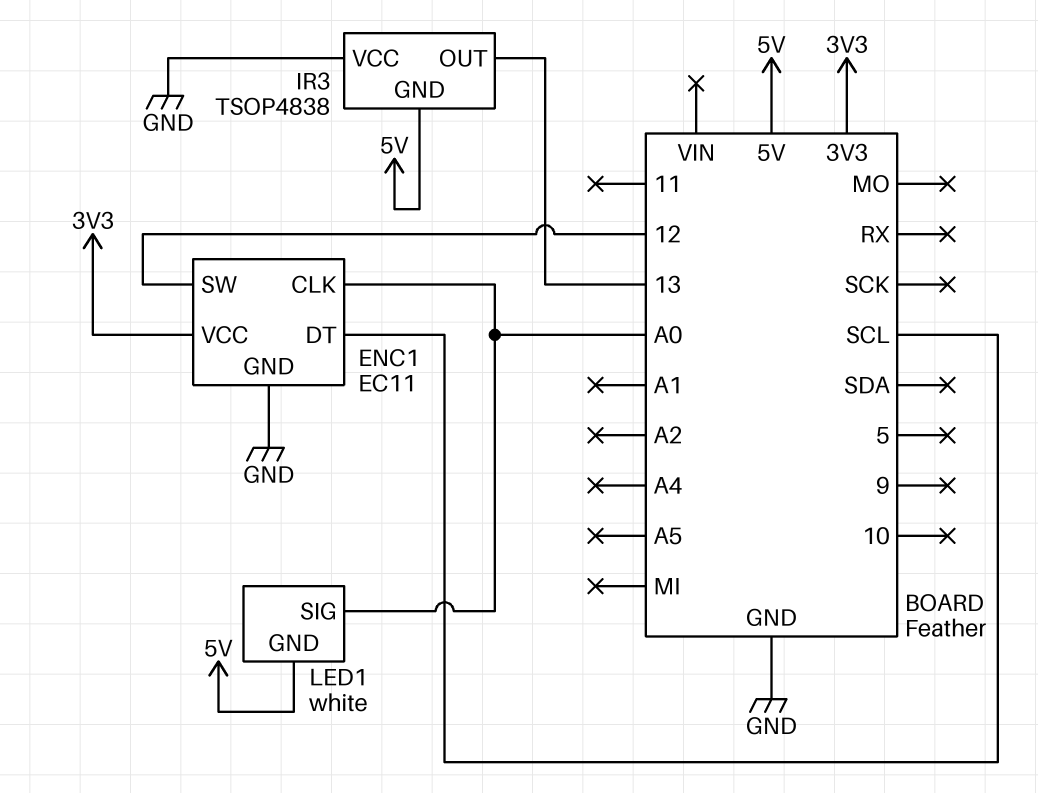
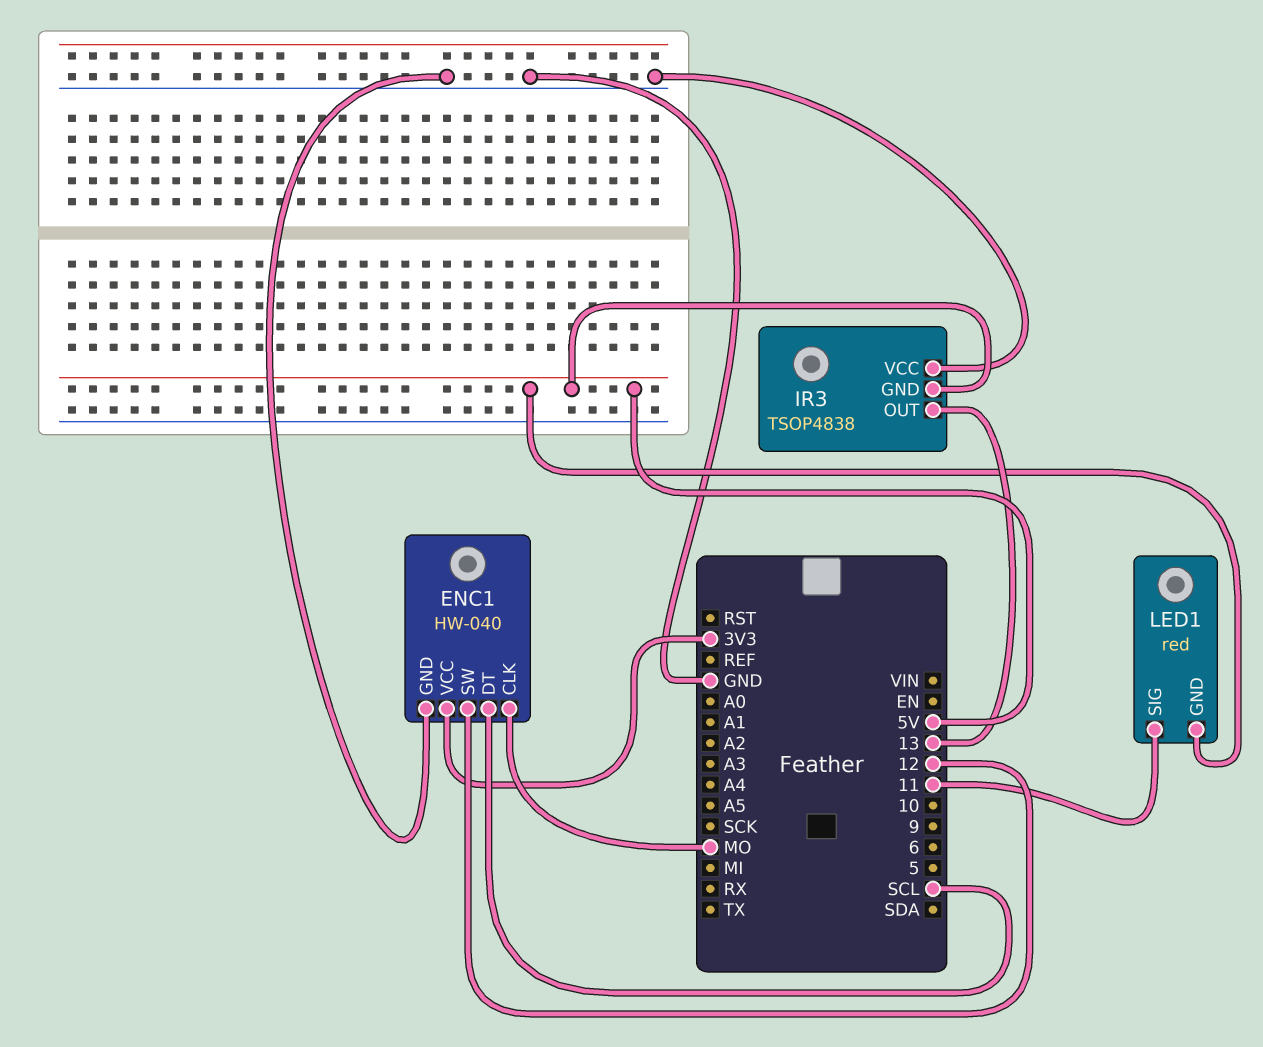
ENC1: EC11 -> HW-040
ENC1 pin CLK: A0 -> MO
LED1: white -> red
LED1 pin SIG: A0 -> 11

